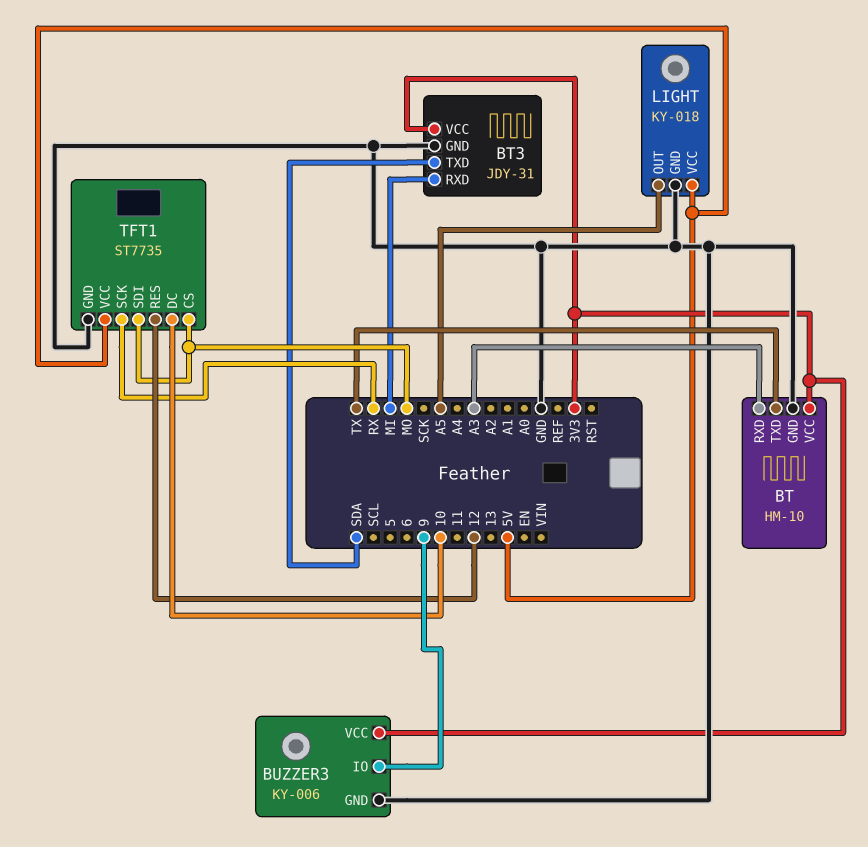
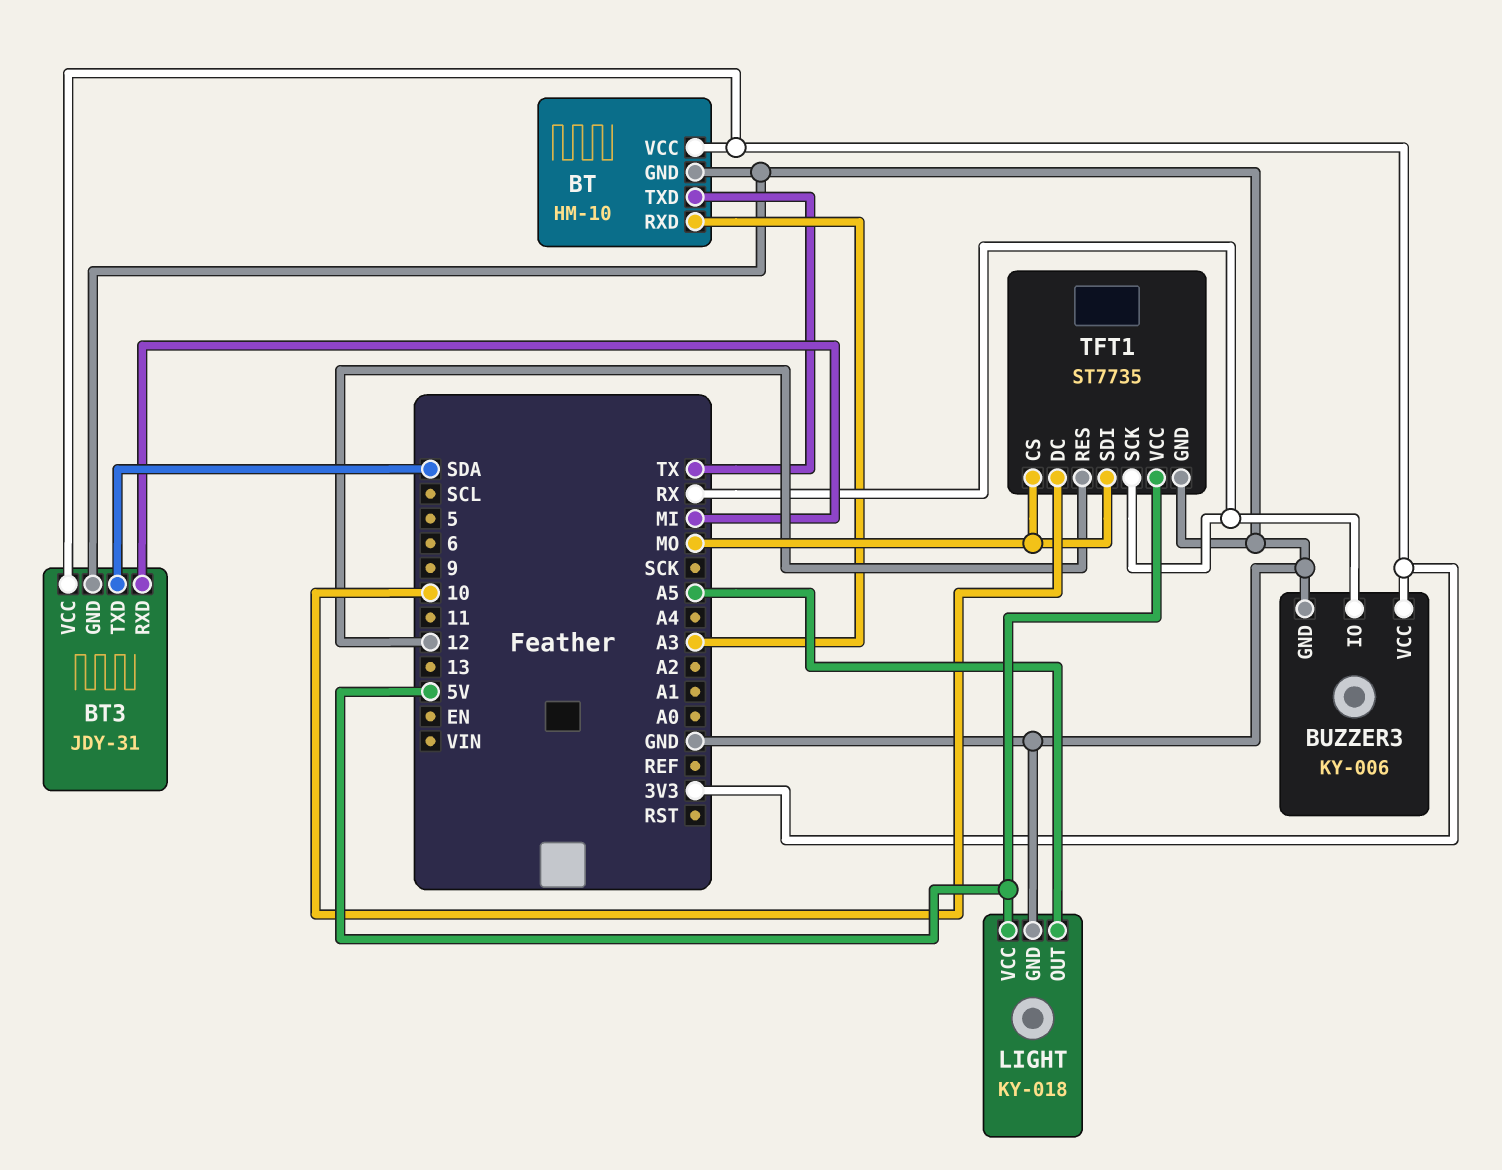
BUZZER3 pin IO: 9 -> RX

